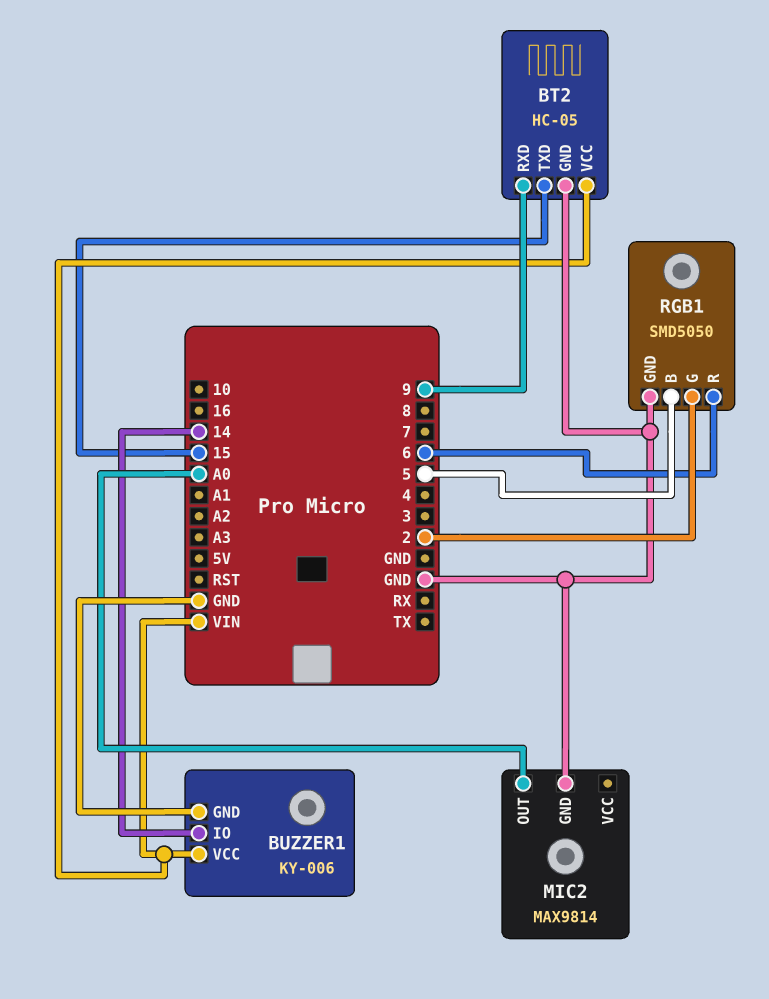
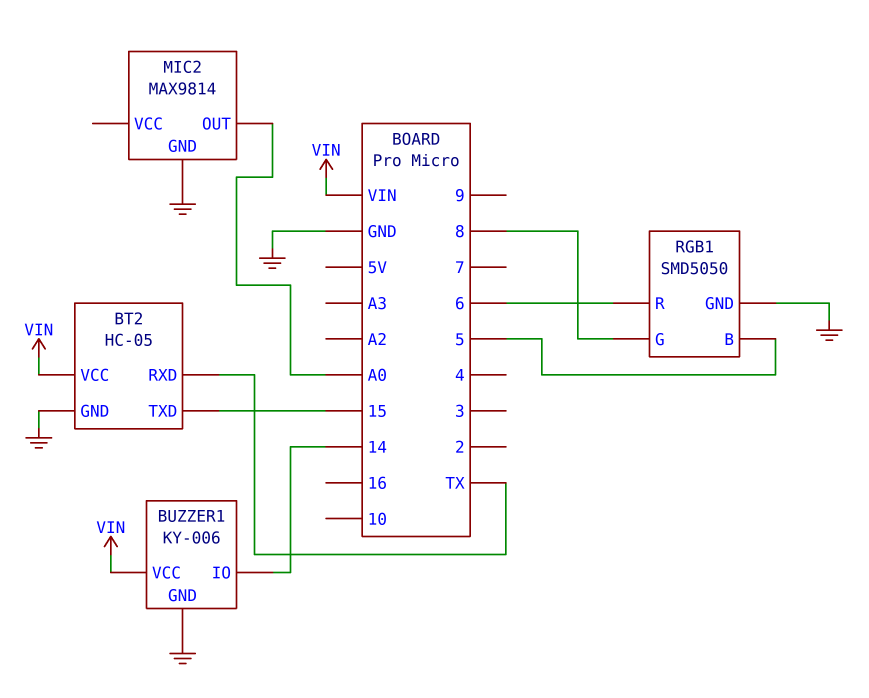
BT2 pin RXD: 9 -> TX
RGB1 pin G: 2 -> 8

